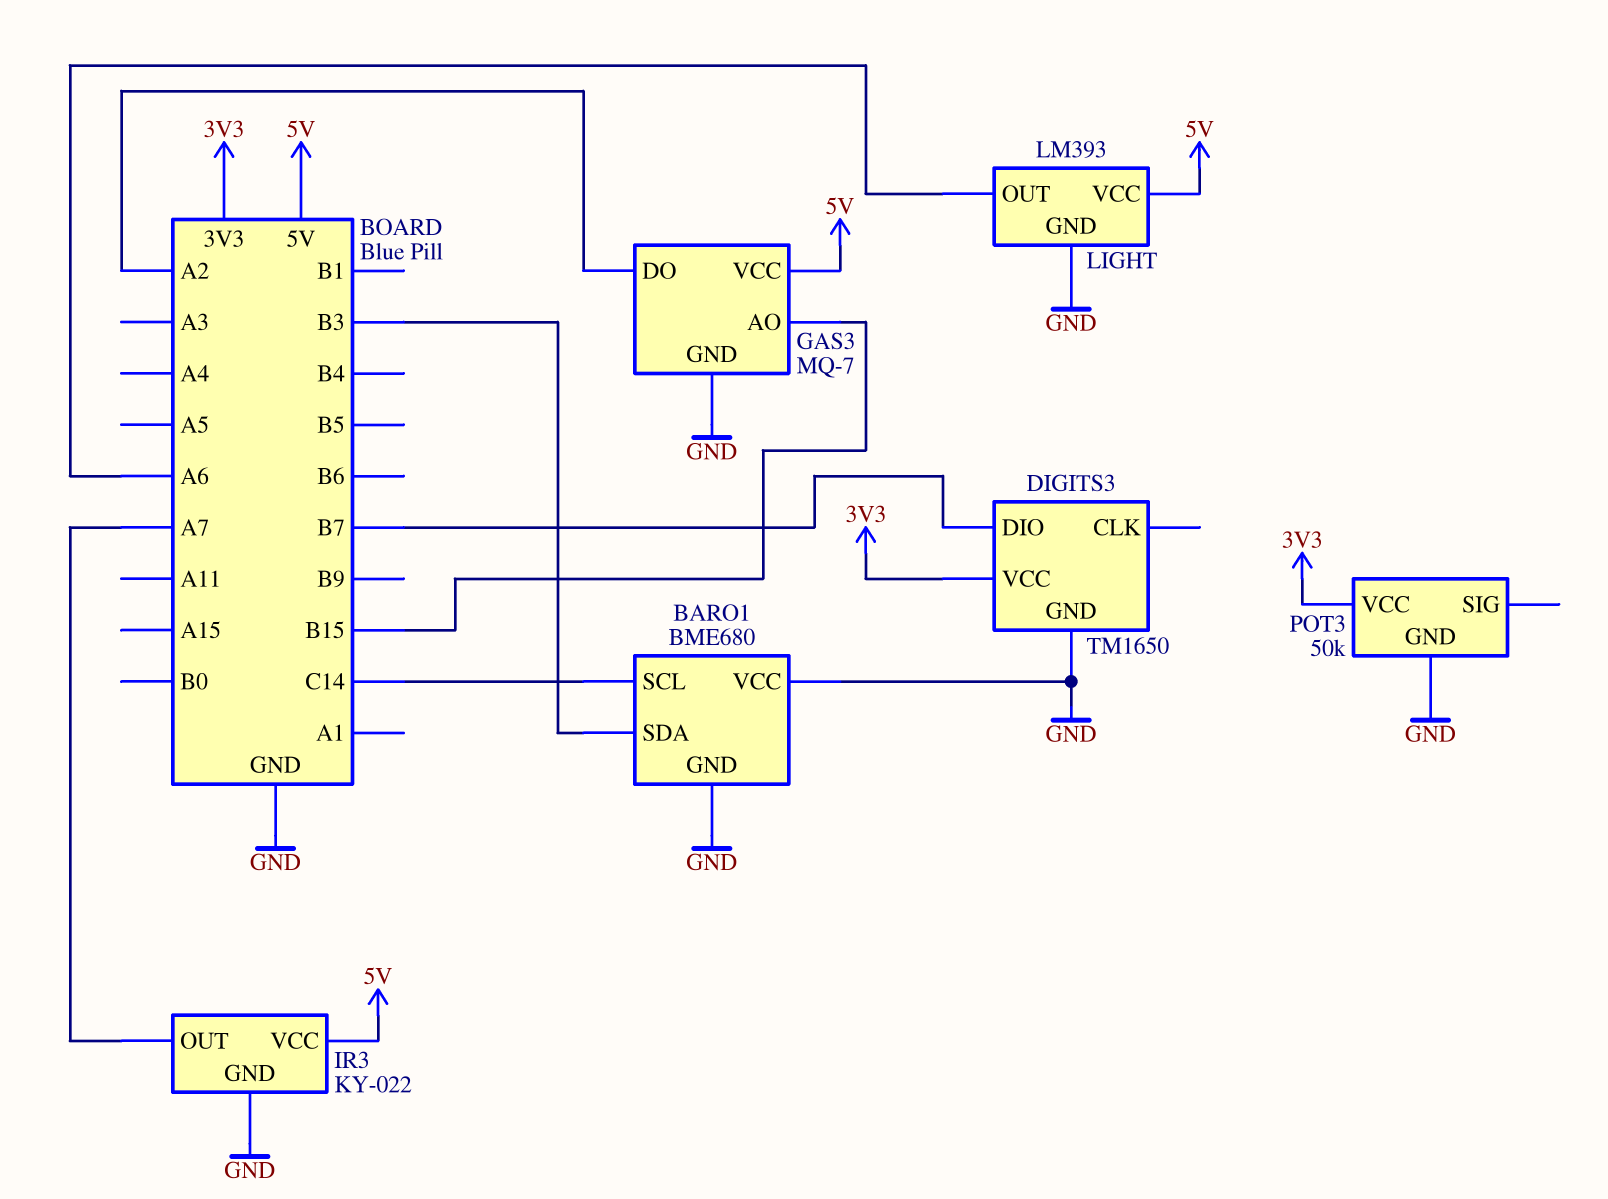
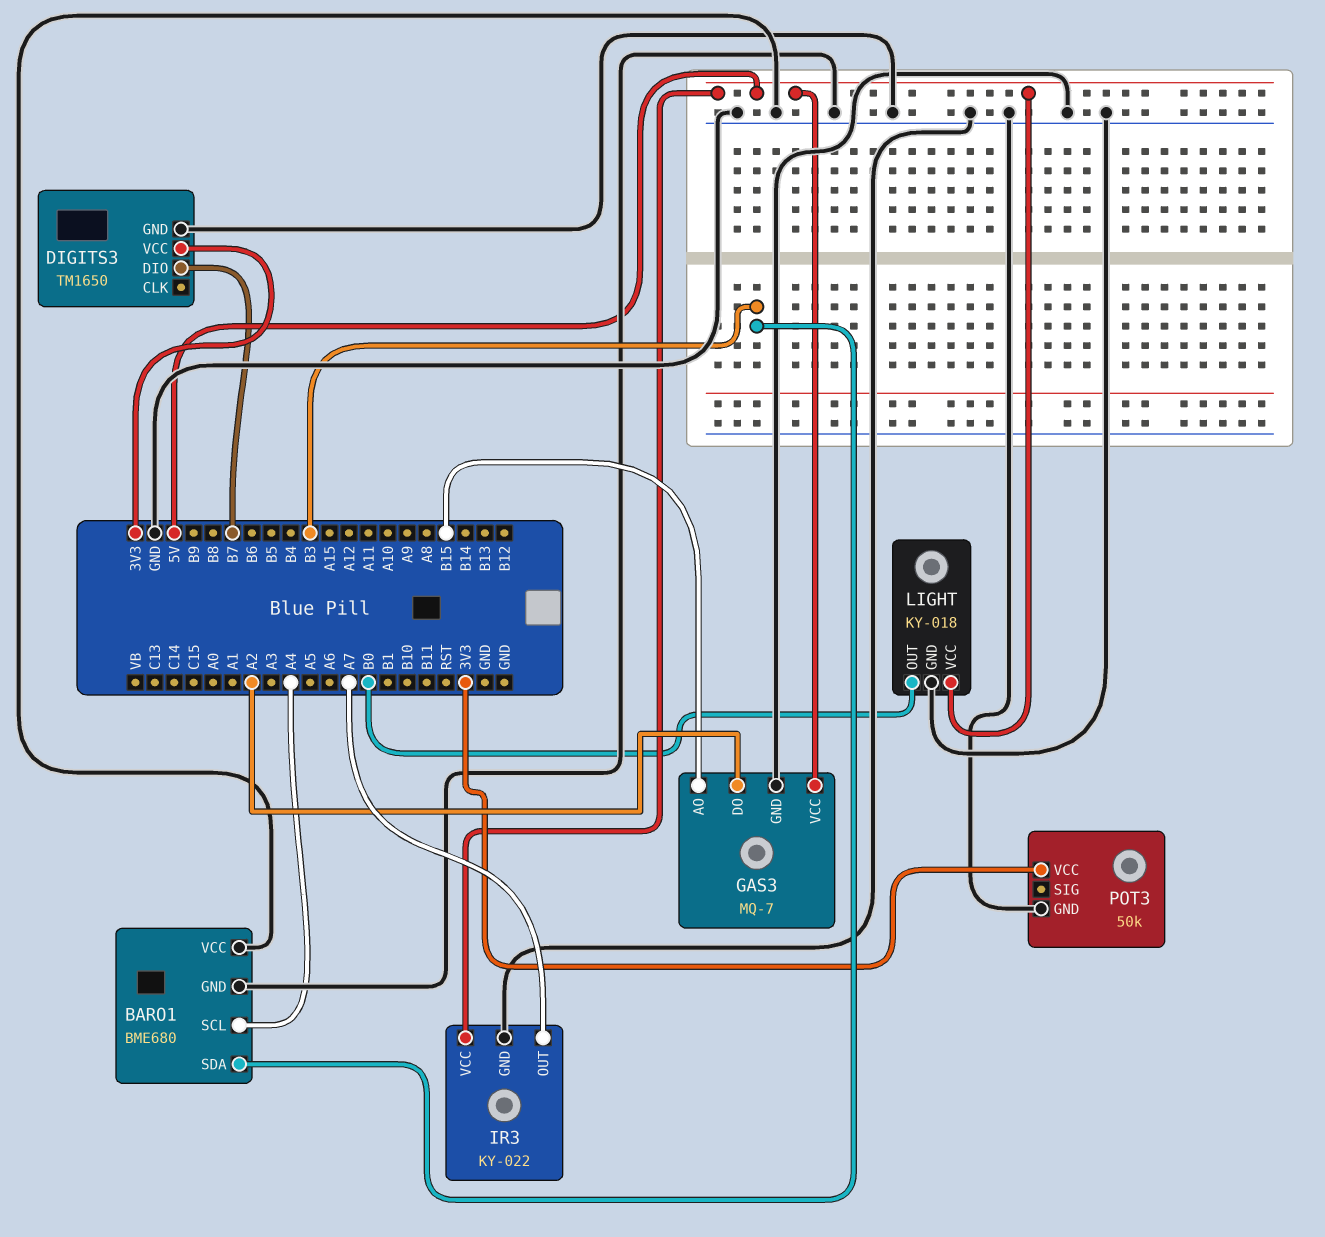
BARO1 pin SCL: C14 -> A4
LIGHT: LM393 -> KY-018
LIGHT pin OUT: A6 -> B0

